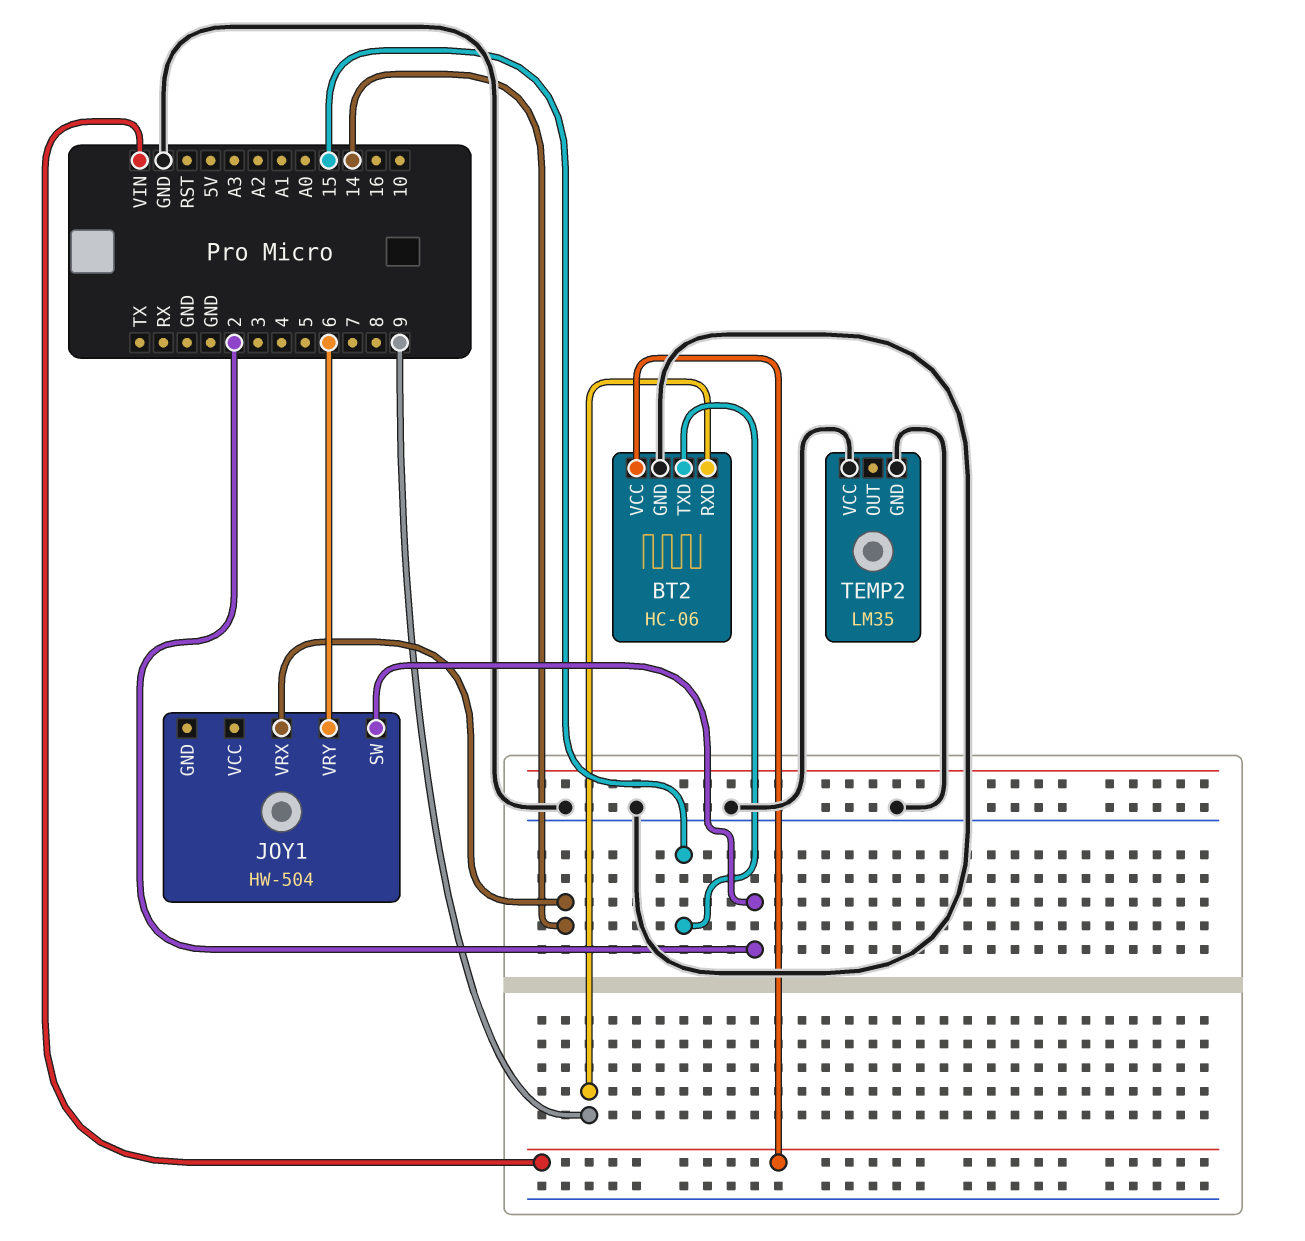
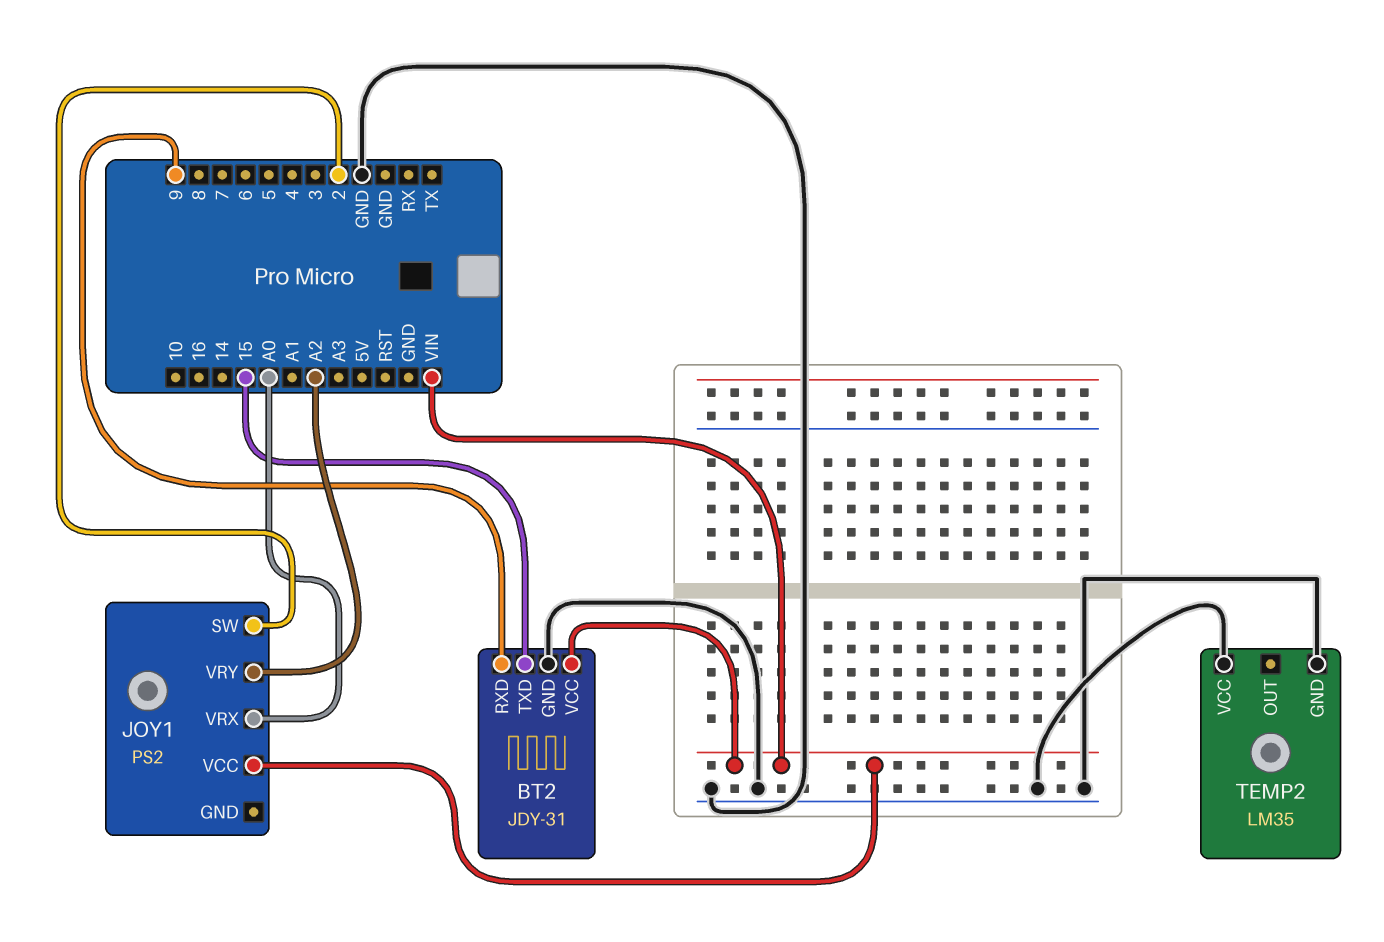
BT2: HC-06 -> JDY-31
JOY1: HW-504 -> PS2
JOY1 pin VCC: none -> VIN
JOY1 pin VRX: 14 -> A0
JOY1 pin VRY: 6 -> A2

